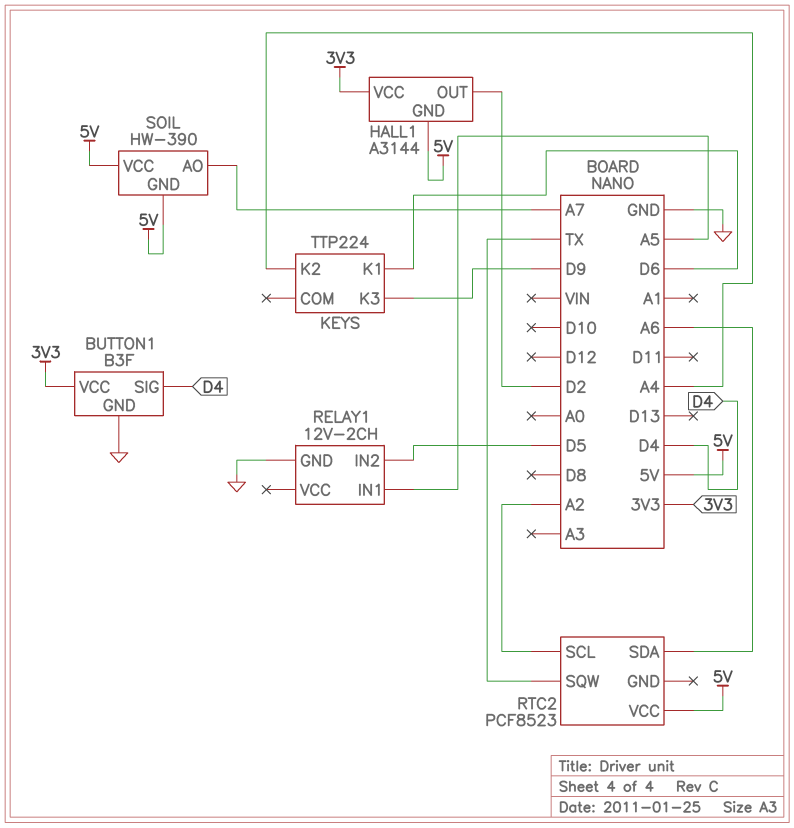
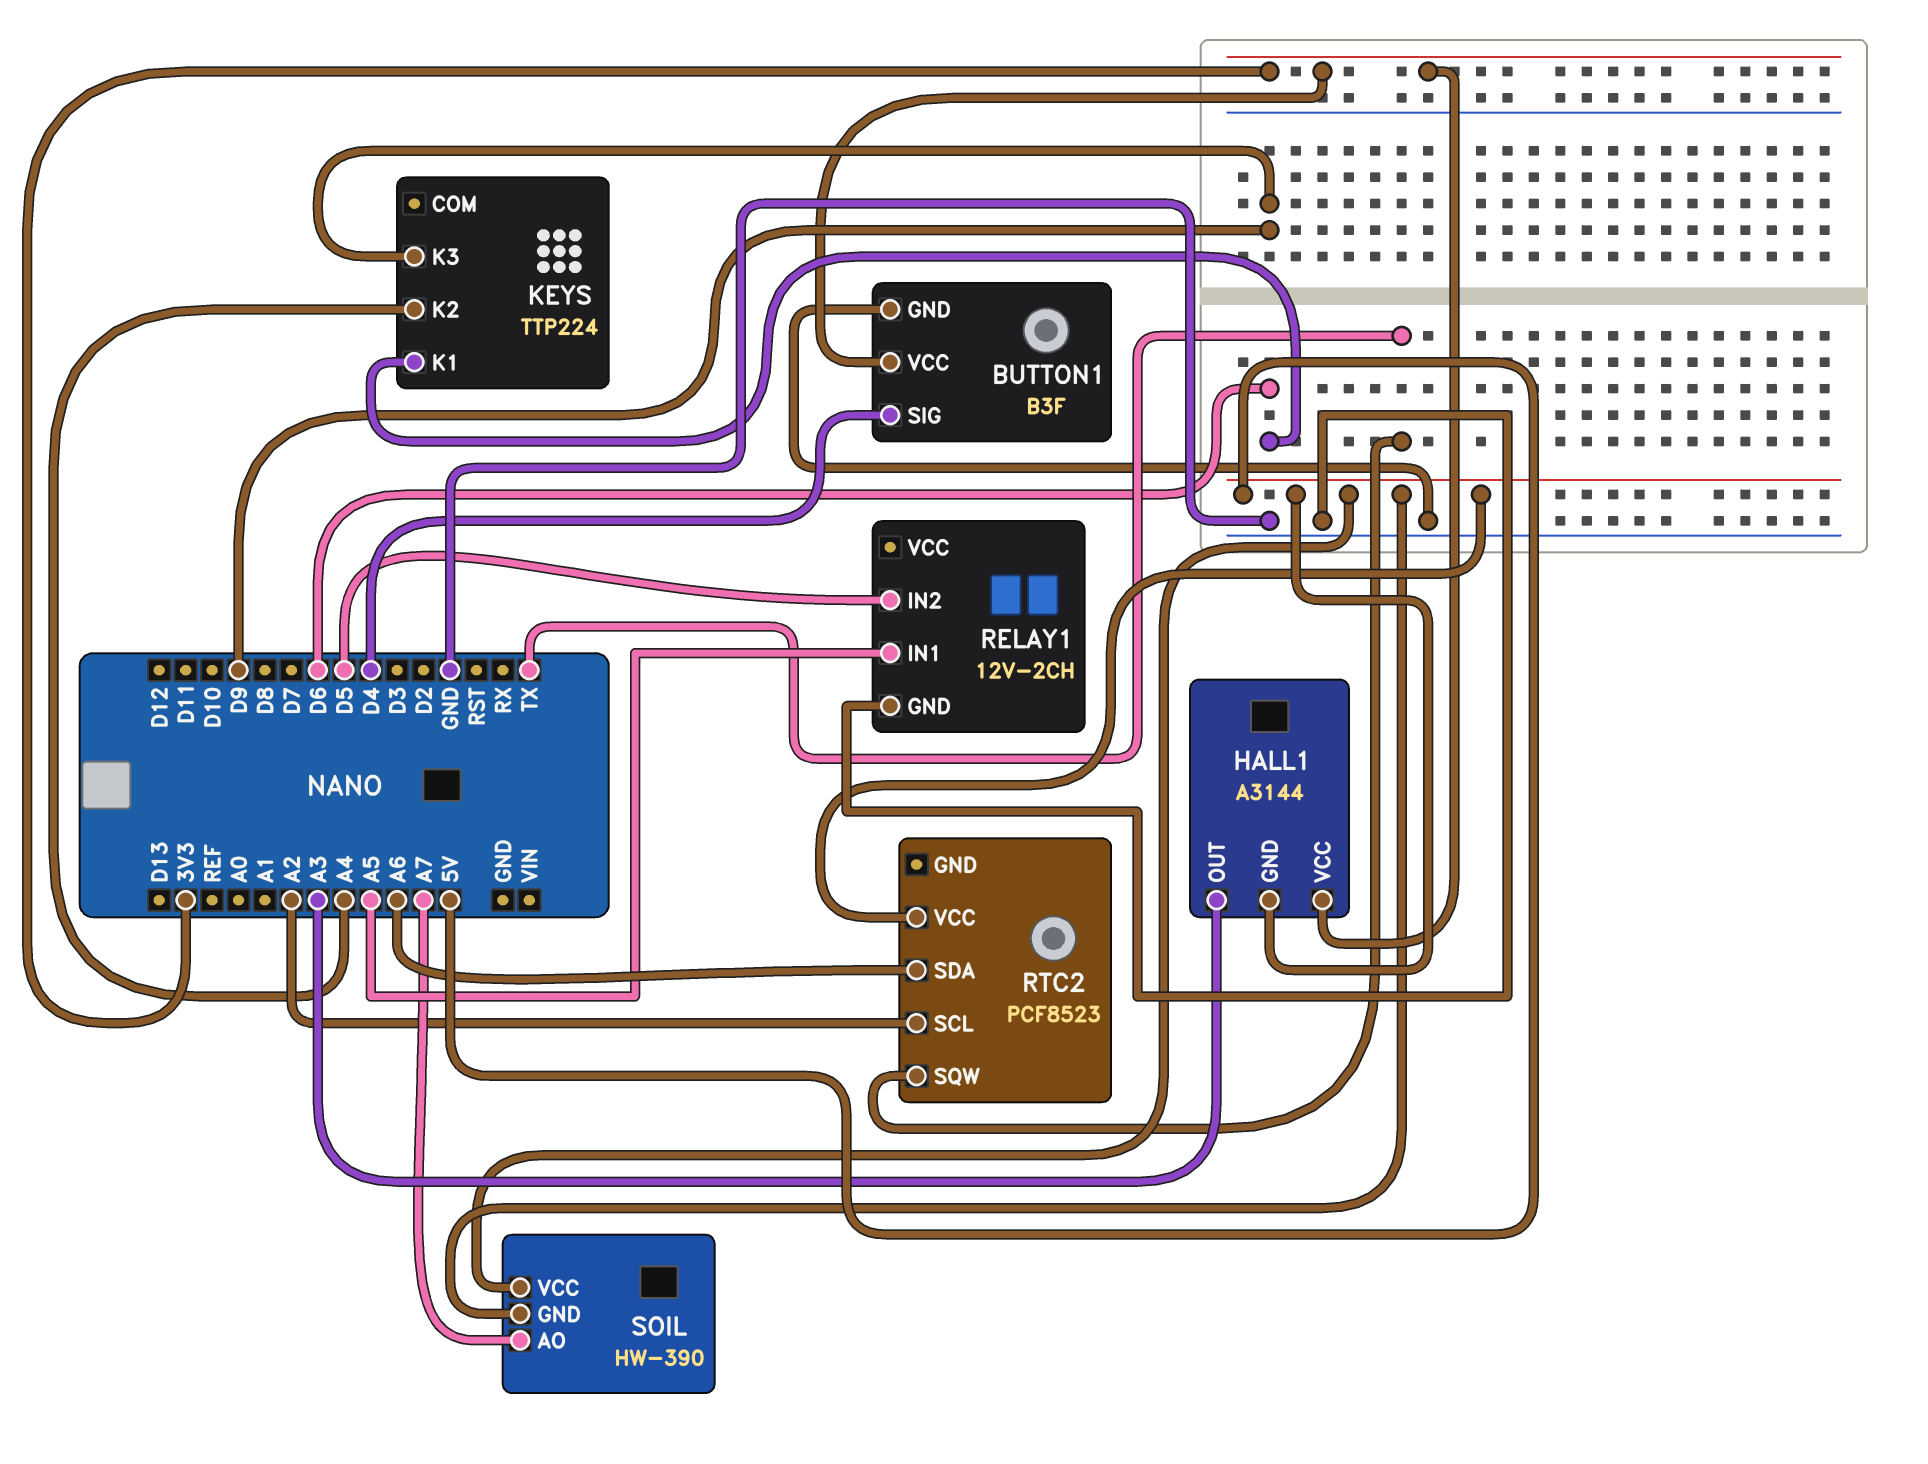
HALL1 pin OUT: D2 -> A3

